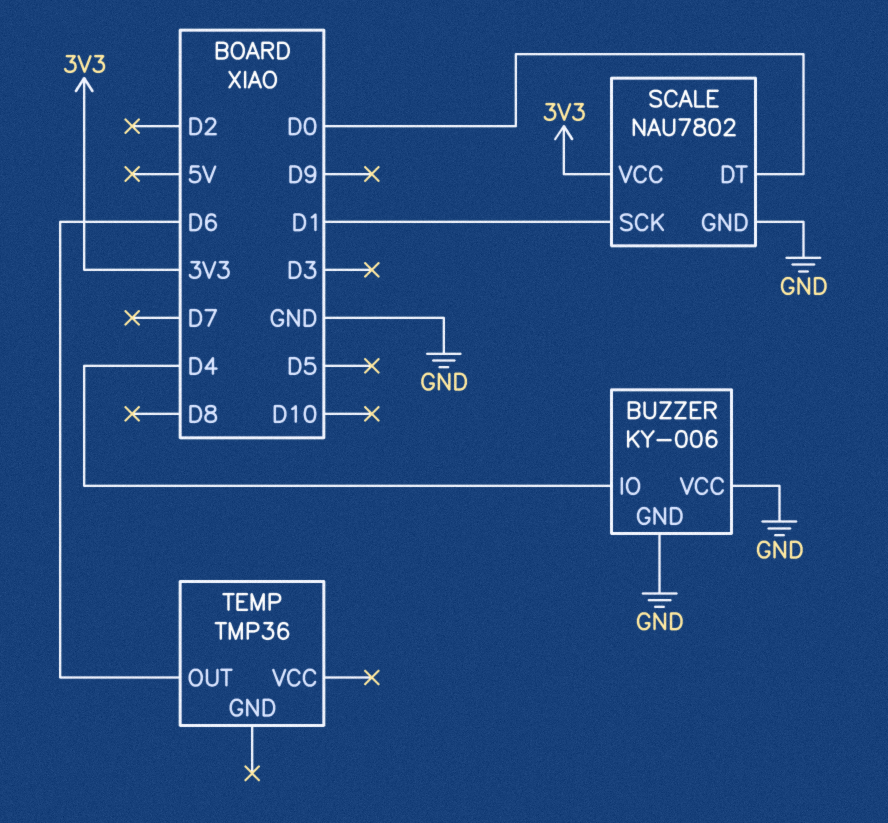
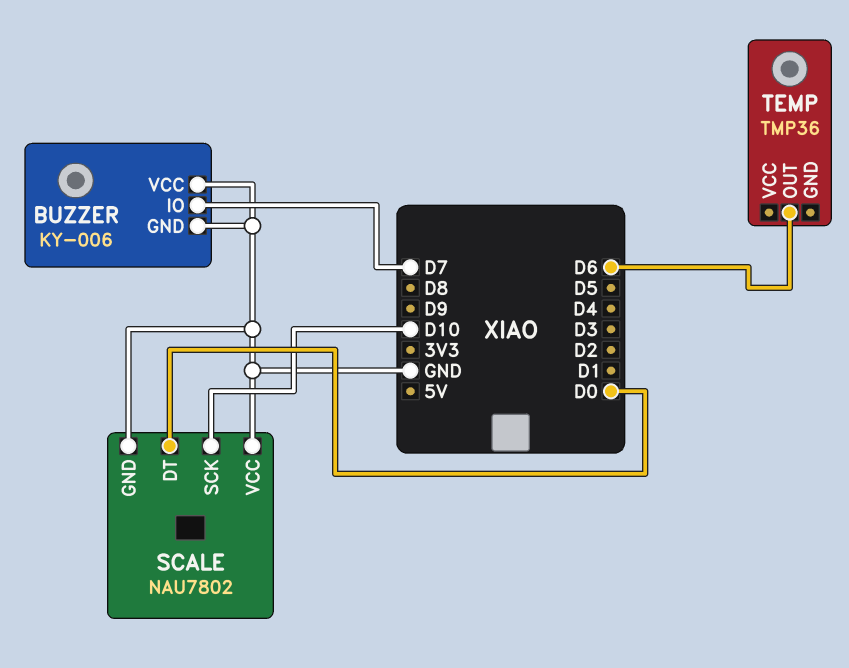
BUZZER pin IO: D4 -> D7
SCALE pin SCK: D1 -> D10
SCALE pin VCC: 3V3 -> GND

